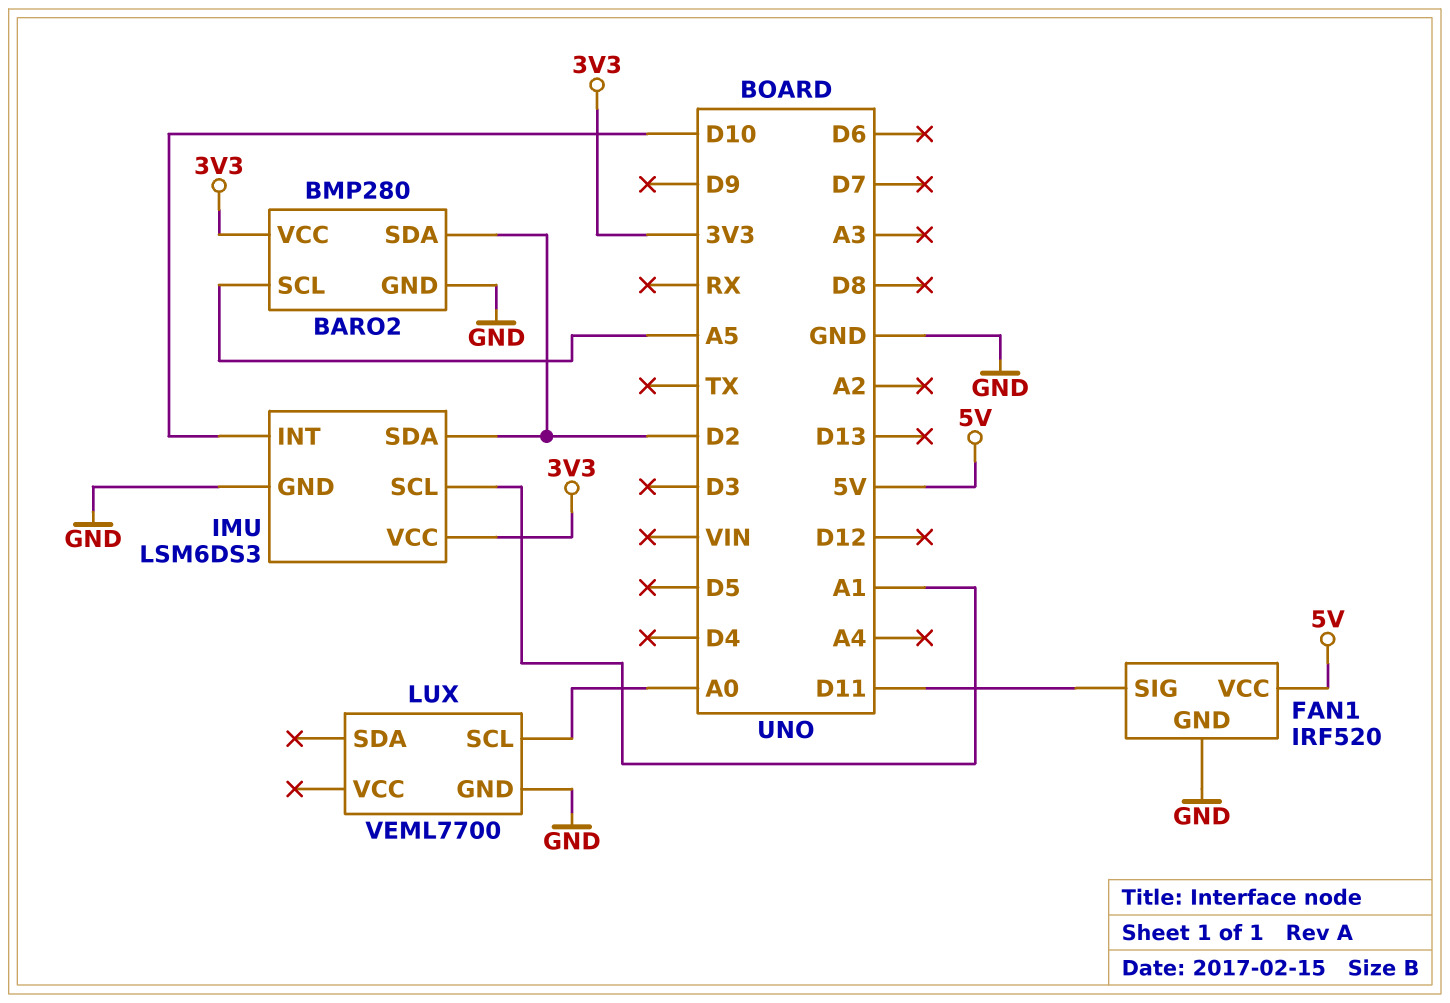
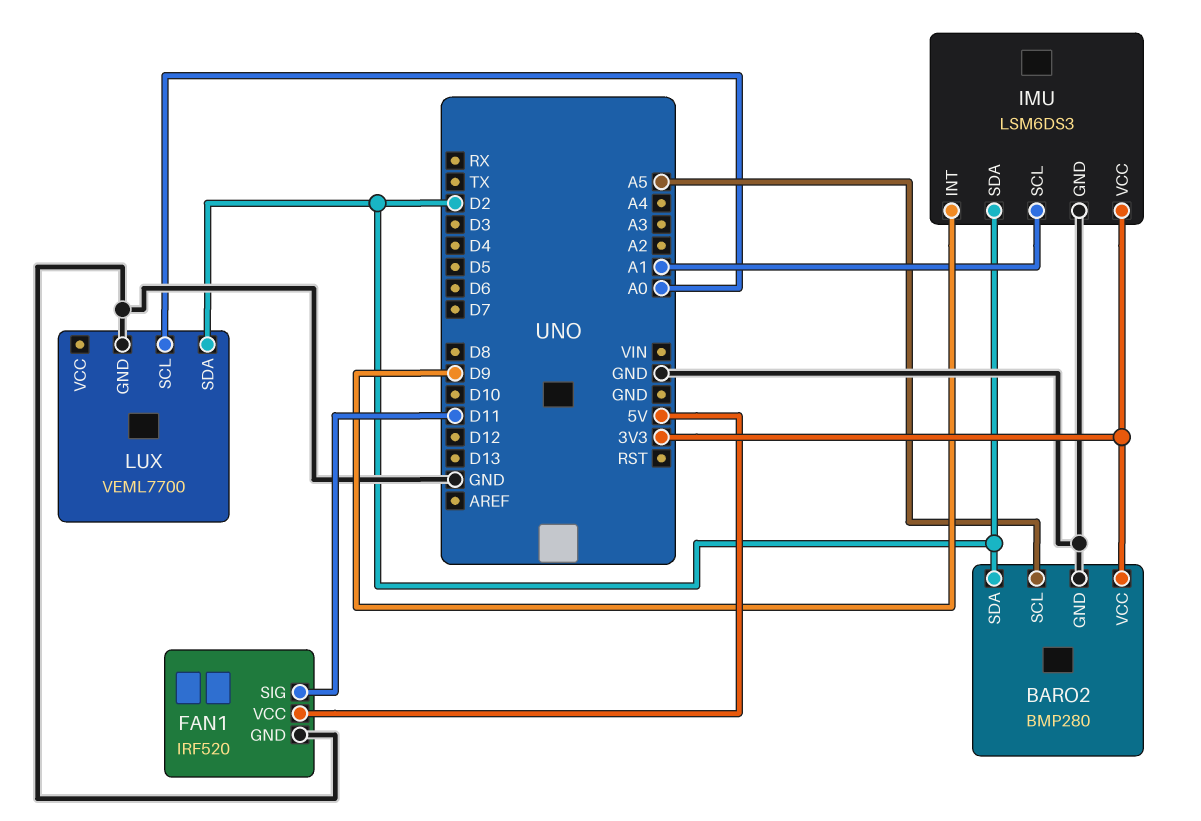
IMU pin INT: D10 -> D9
LUX pin SDA: none -> D2

